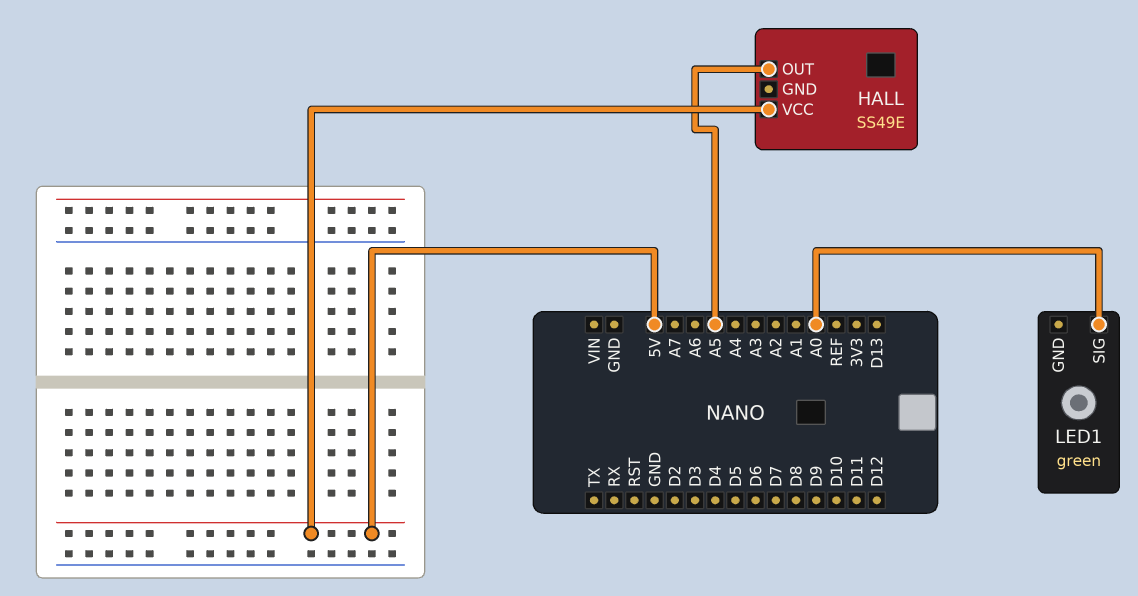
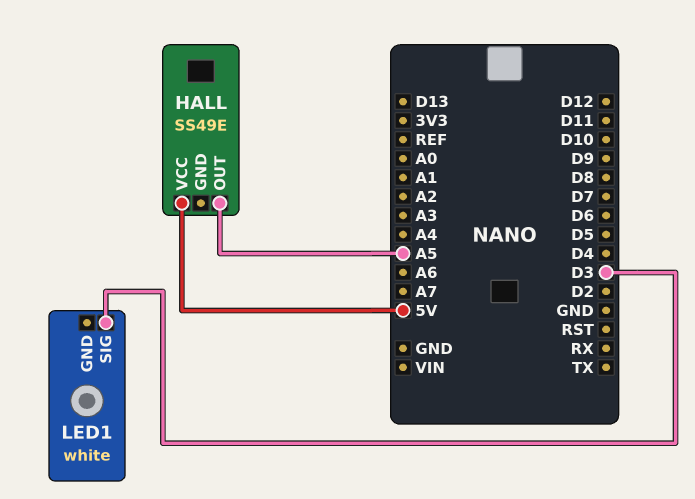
LED1: green -> white
LED1 pin SIG: A0 -> D3

